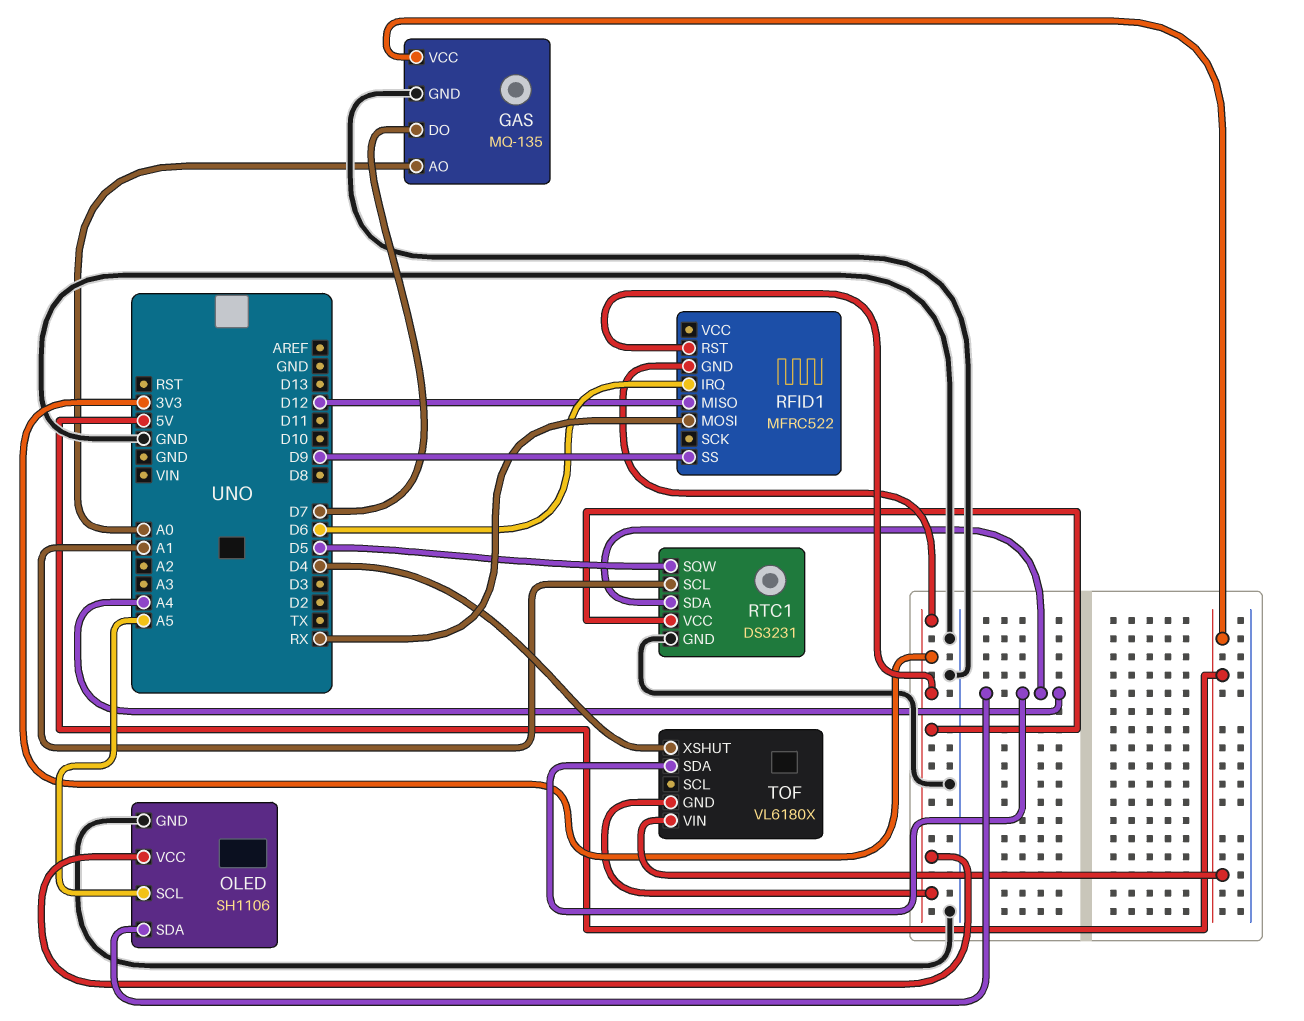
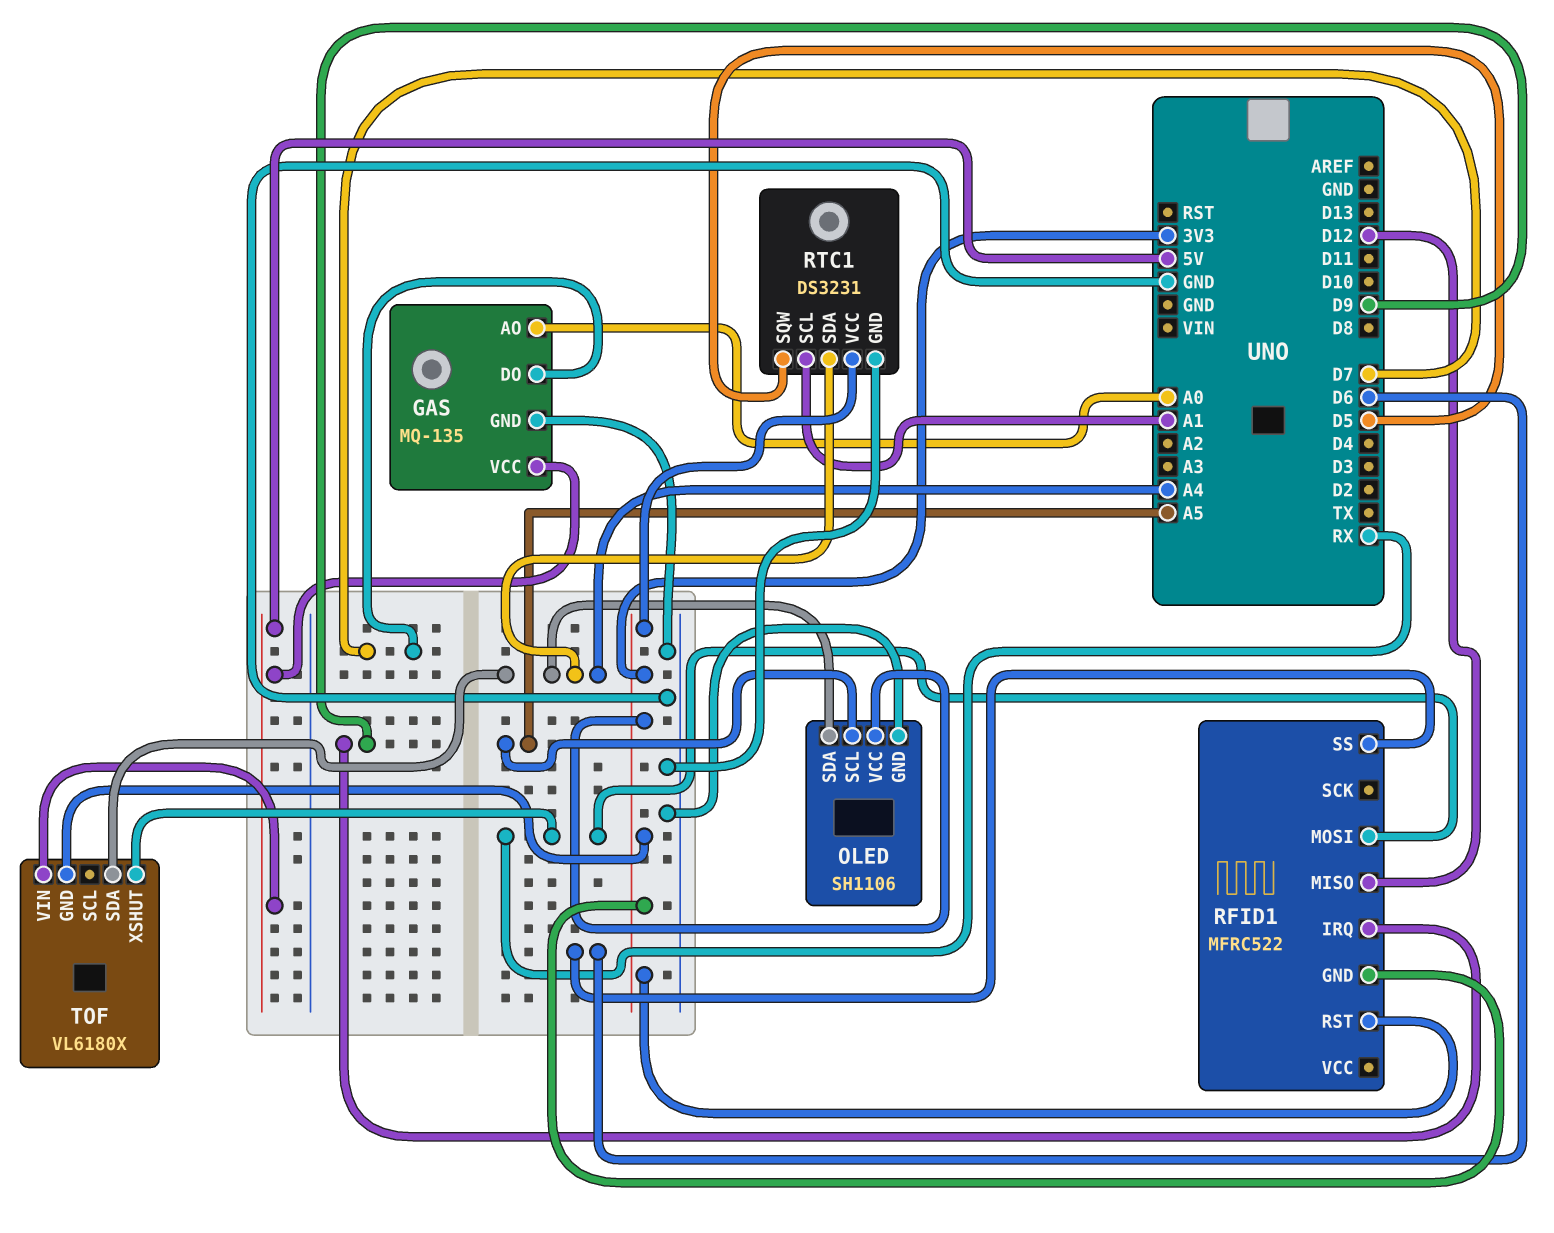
RFID1 pin IRQ: D6 -> D9
RFID1 pin SS: D9 -> D6
TOF pin XSHUT: D4 -> RX

